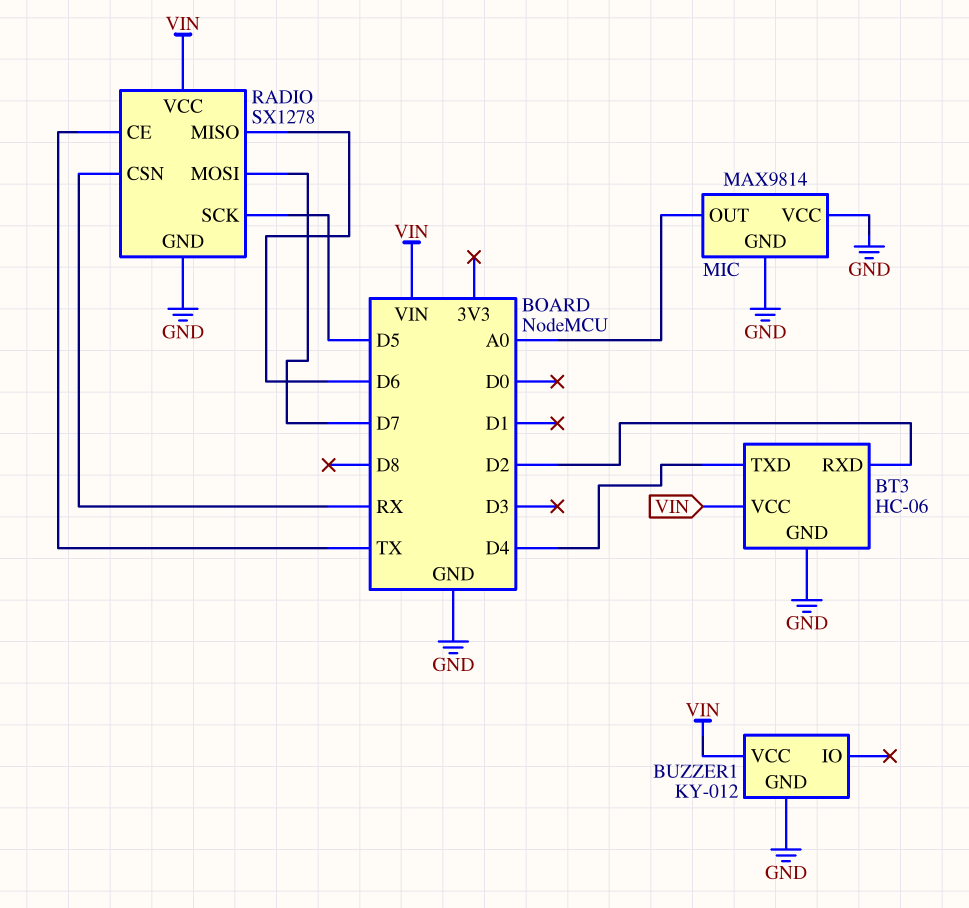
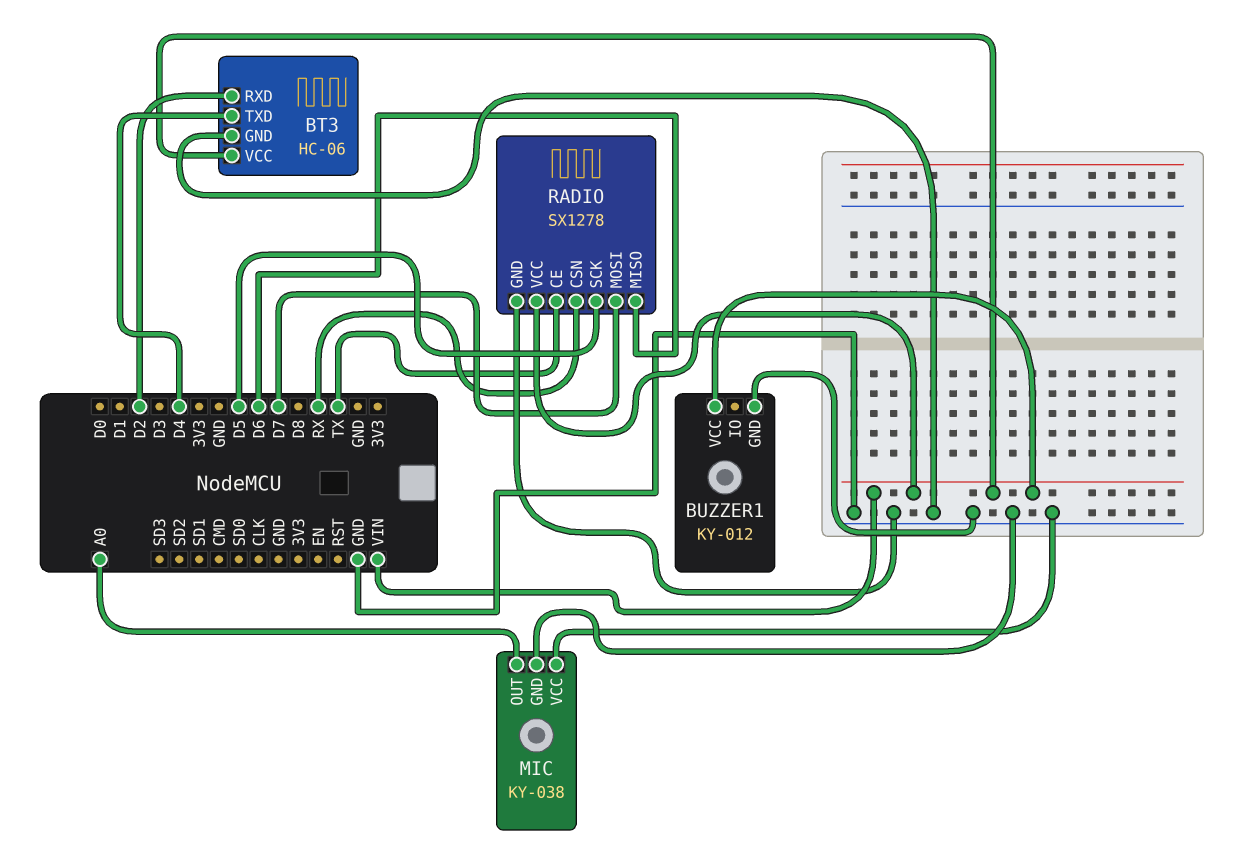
MIC: MAX9814 -> KY-038

